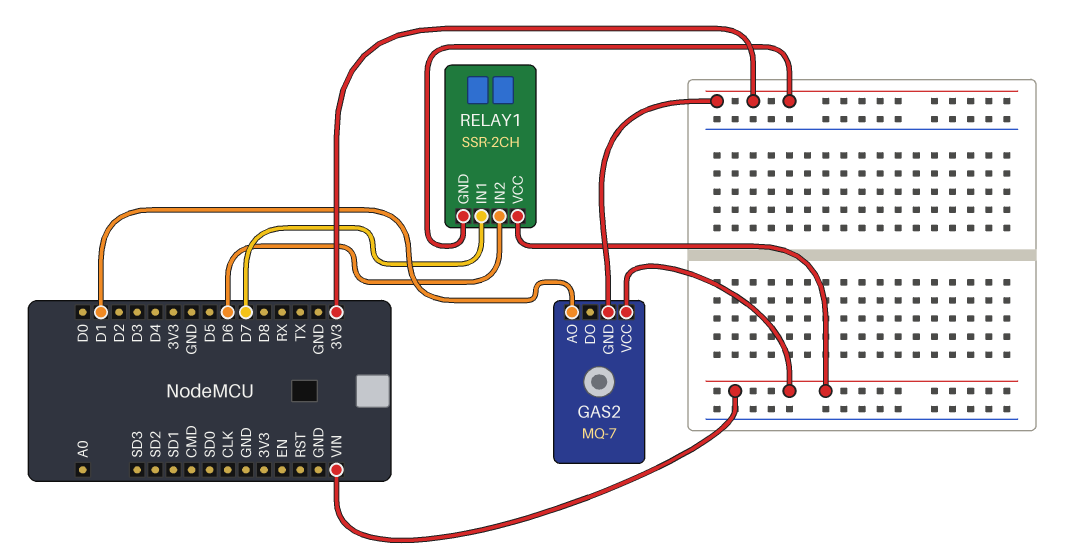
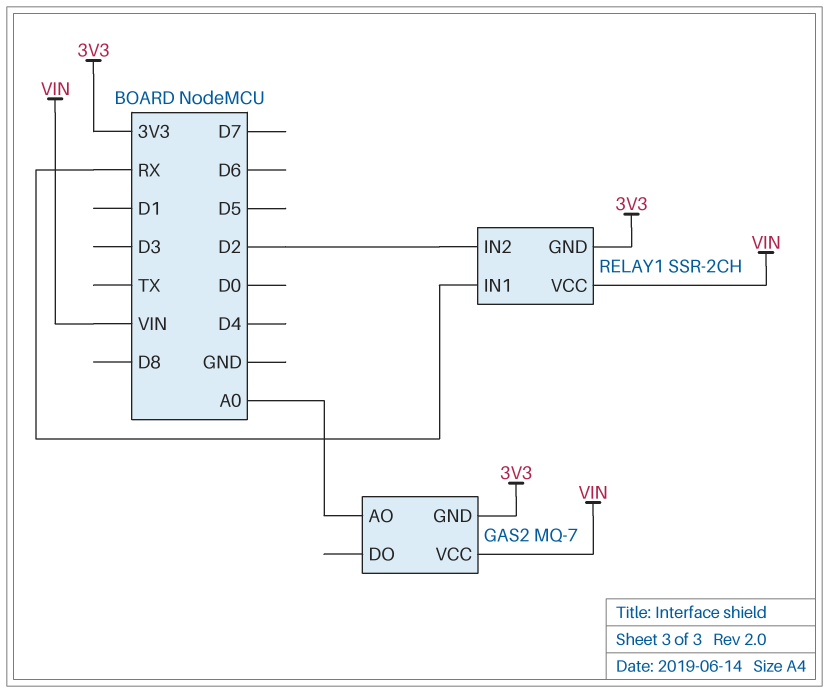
GAS2 pin AO: D1 -> A0
RELAY1 pin IN1: D7 -> RX
RELAY1 pin IN2: D6 -> D2

